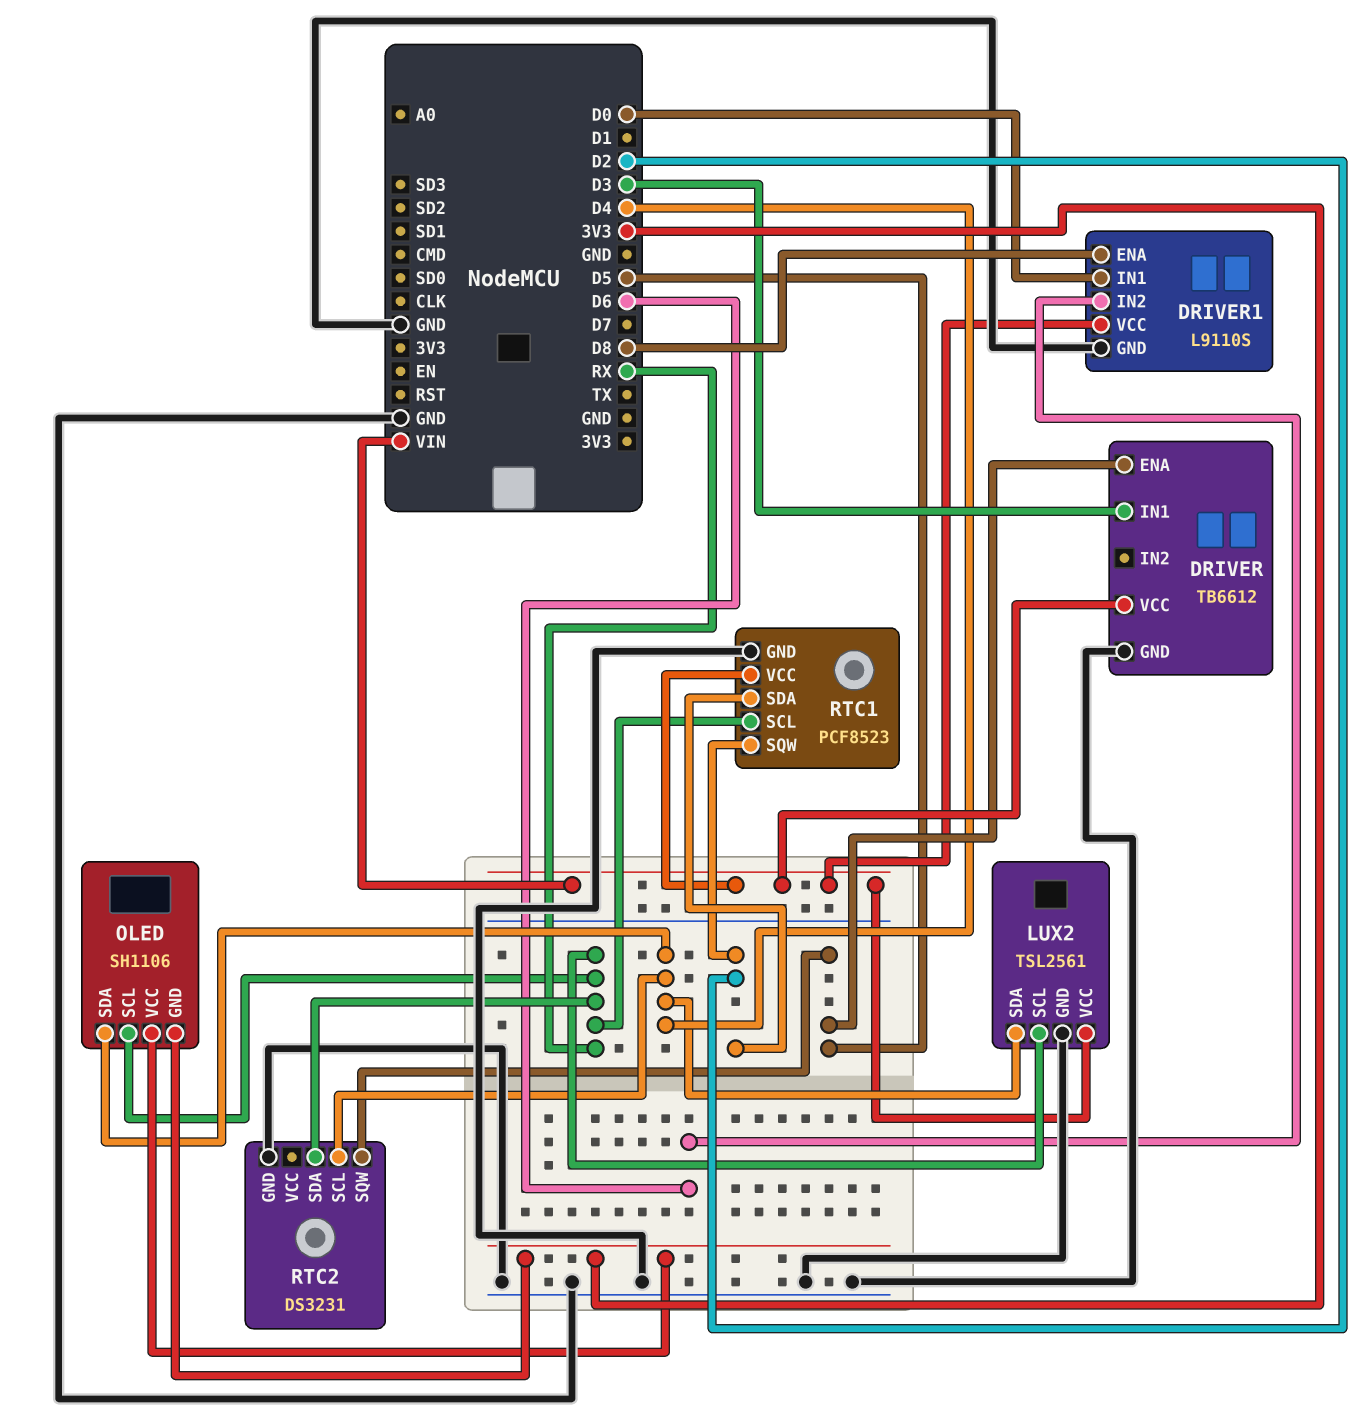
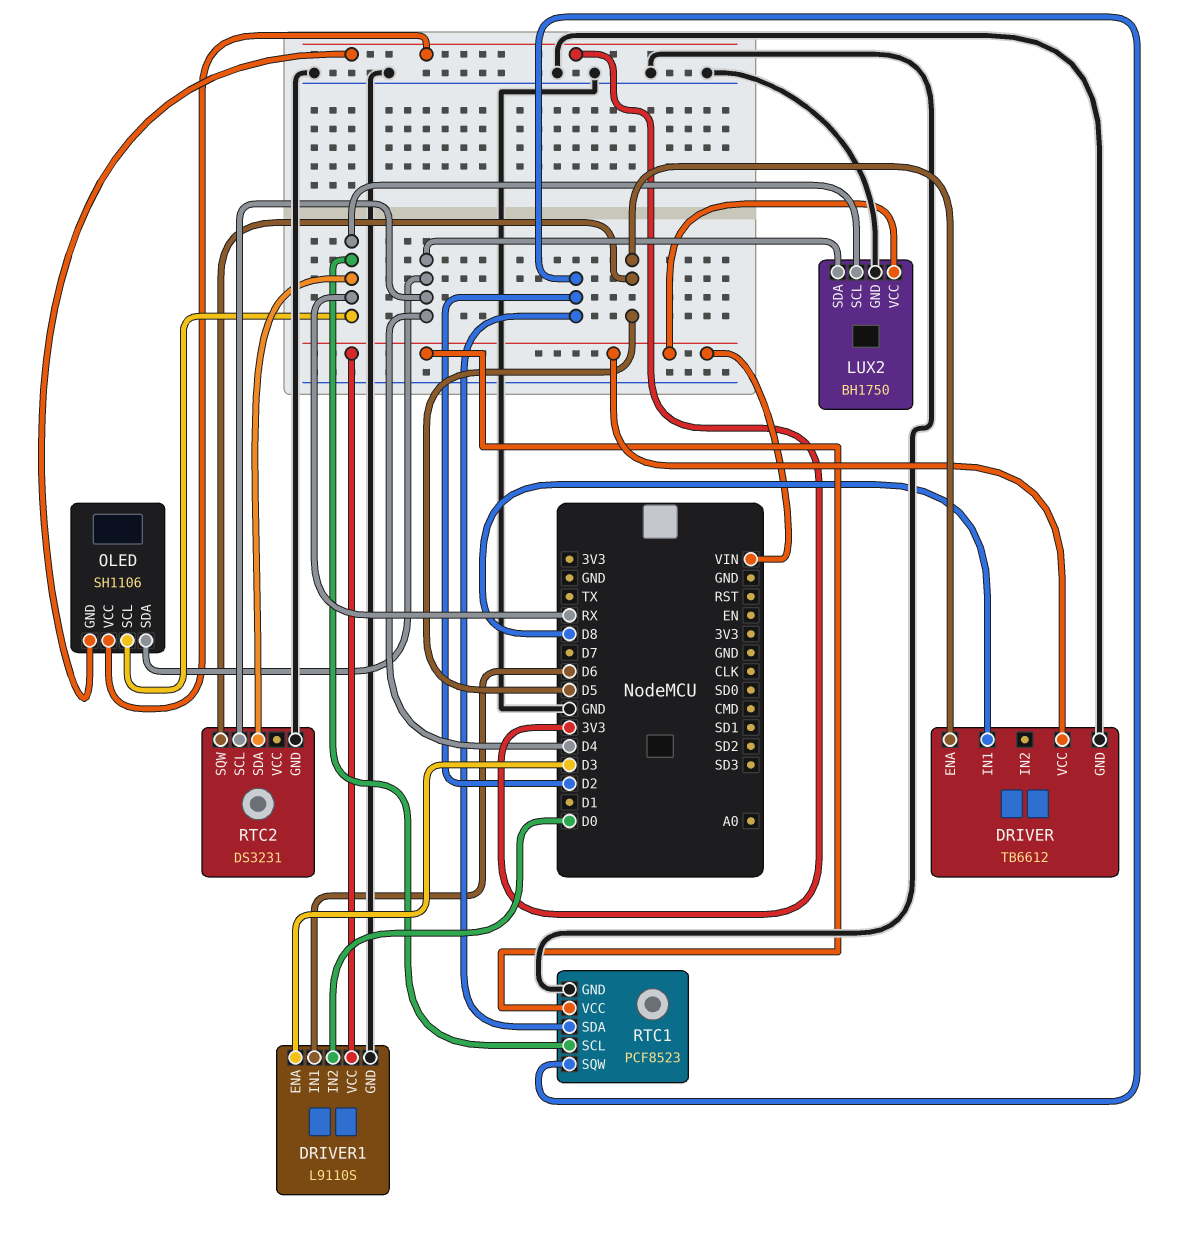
DRIVER pin IN1: D3 -> D8
DRIVER1 pin ENA: D8 -> D3
DRIVER1 pin IN1: D0 -> D6
DRIVER1 pin IN2: D6 -> D0
LUX2: TSL2561 -> BH1750

